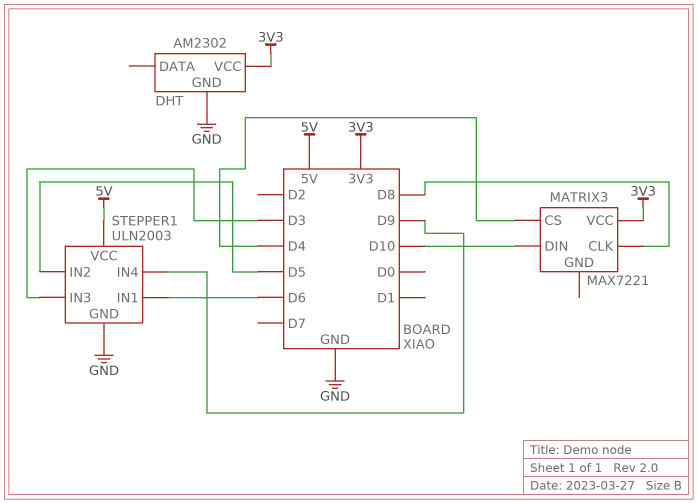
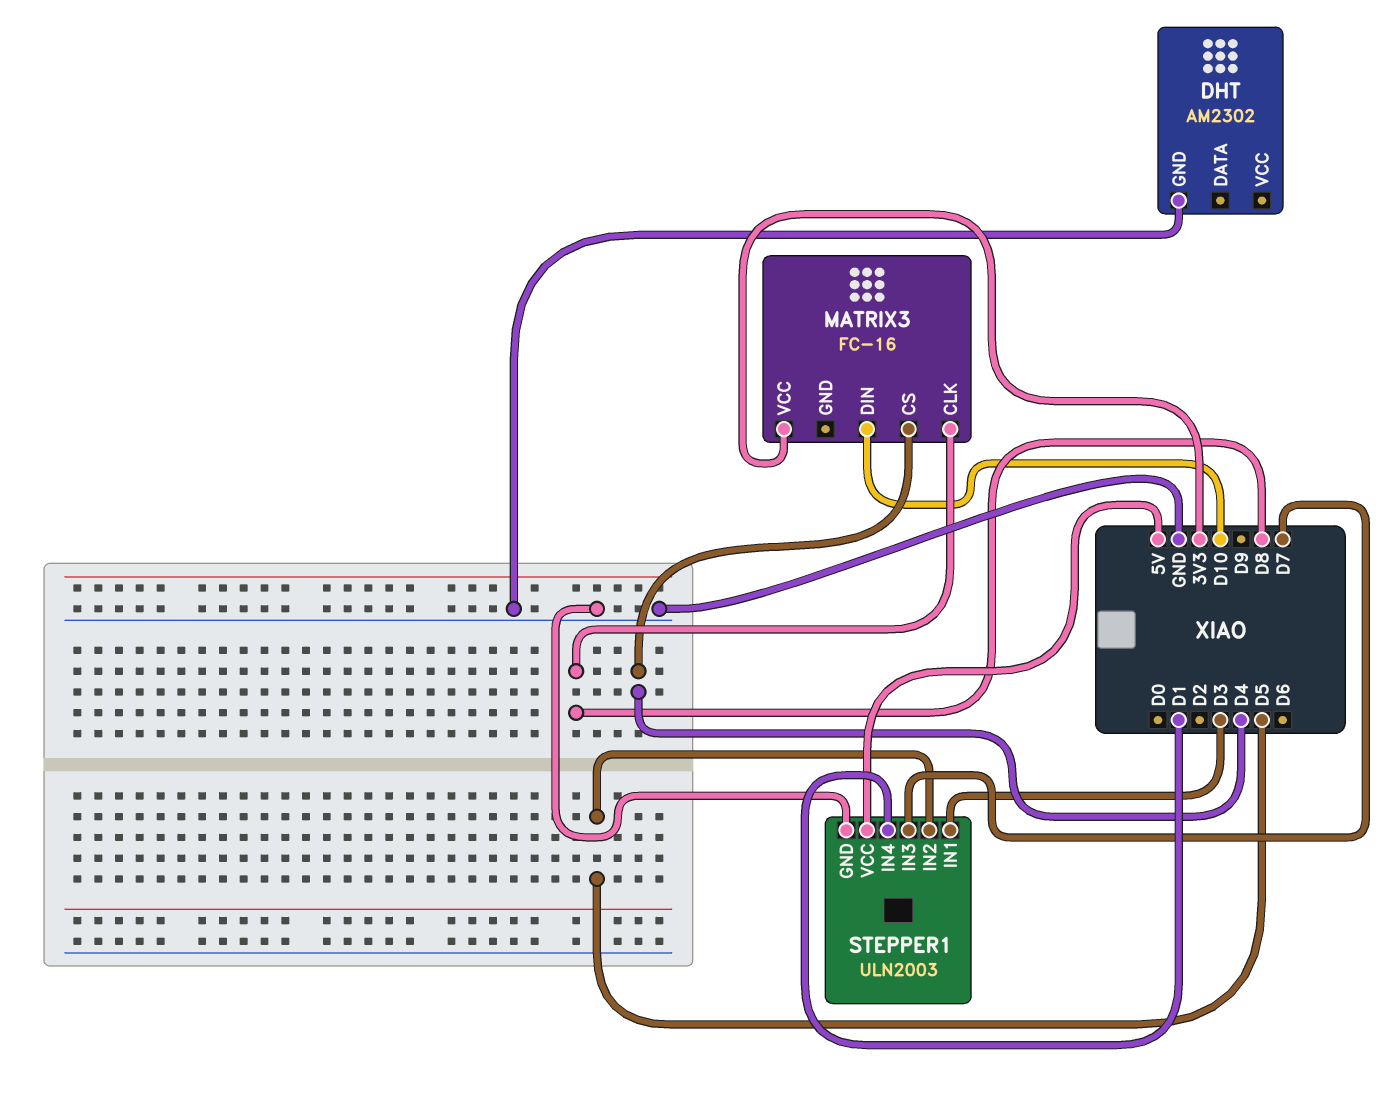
DHT pin VCC: 3V3 -> none
MATRIX3: MAX7221 -> FC-16
STEPPER1 pin IN1: D6 -> D3
STEPPER1 pin IN3: D3 -> D7
STEPPER1 pin IN4: D9 -> D1

